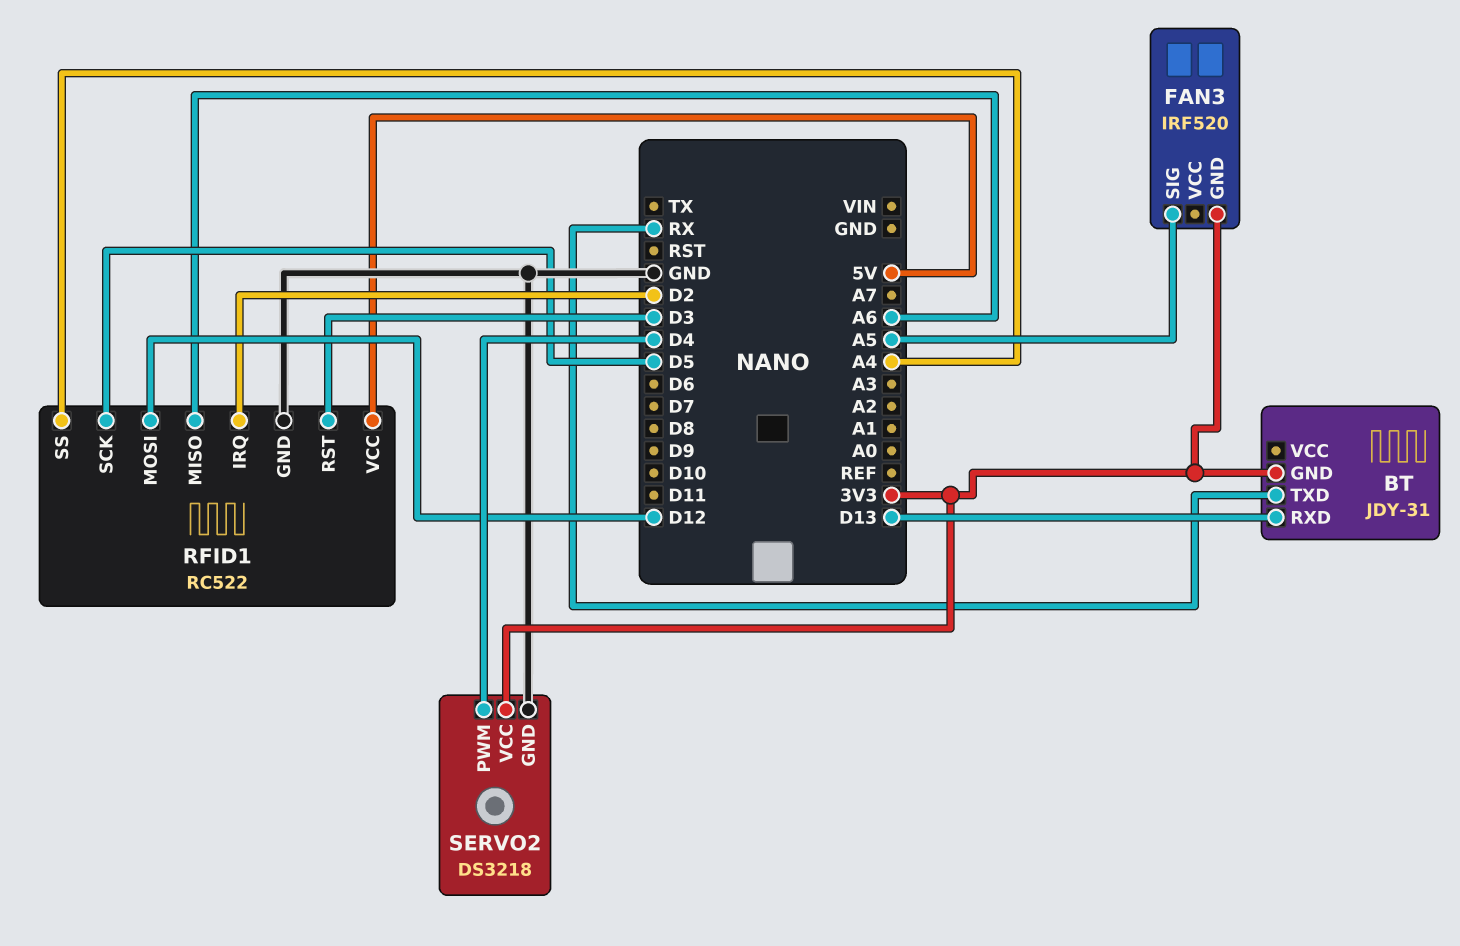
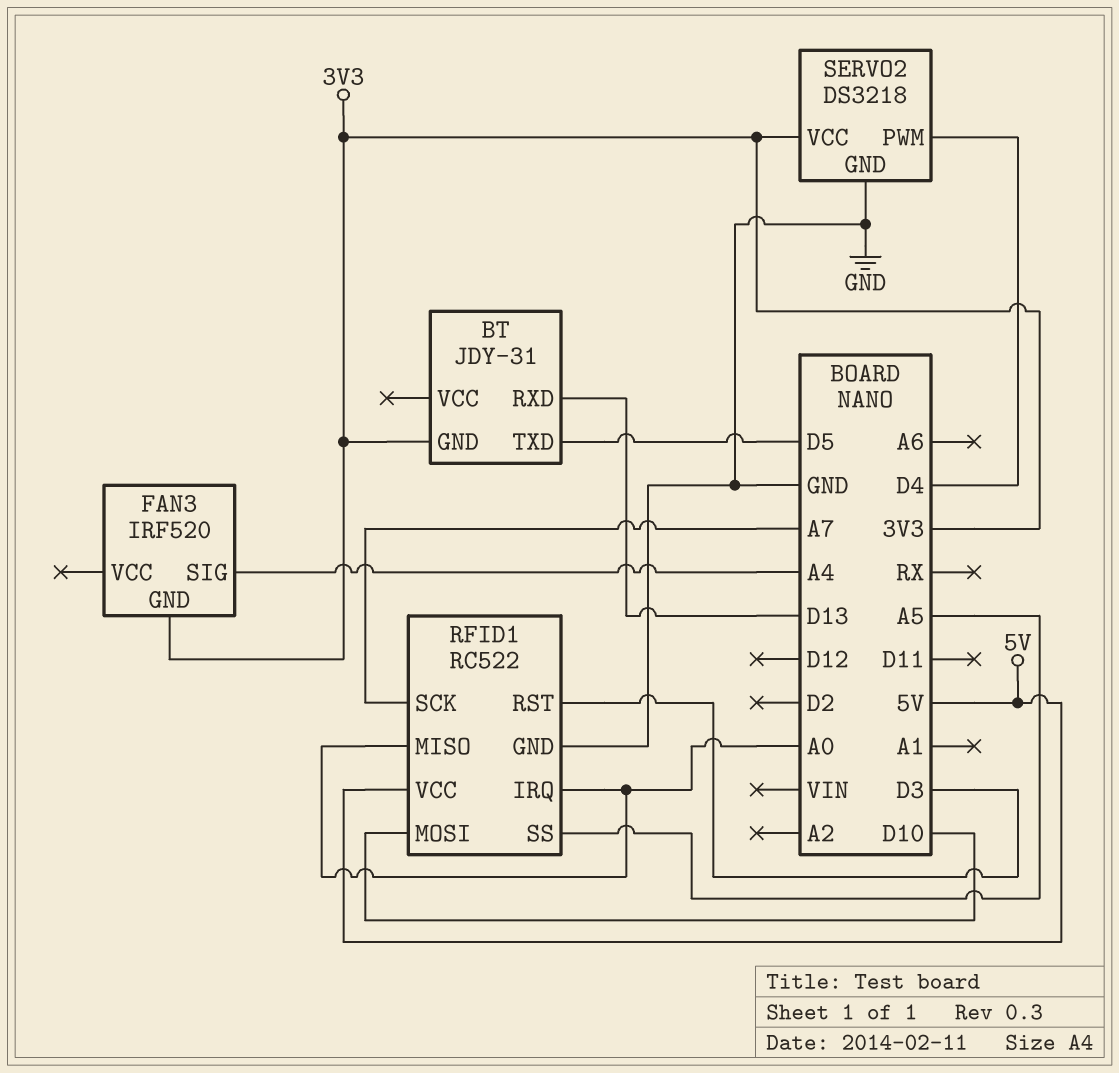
BT pin TXD: RX -> D5
FAN3 pin SIG: A5 -> A4
RFID1 pin IRQ: D2 -> A0
RFID1 pin MISO: A6 -> A0
RFID1 pin MOSI: D12 -> D10
RFID1 pin SCK: D5 -> A7
RFID1 pin SS: A4 -> A5

